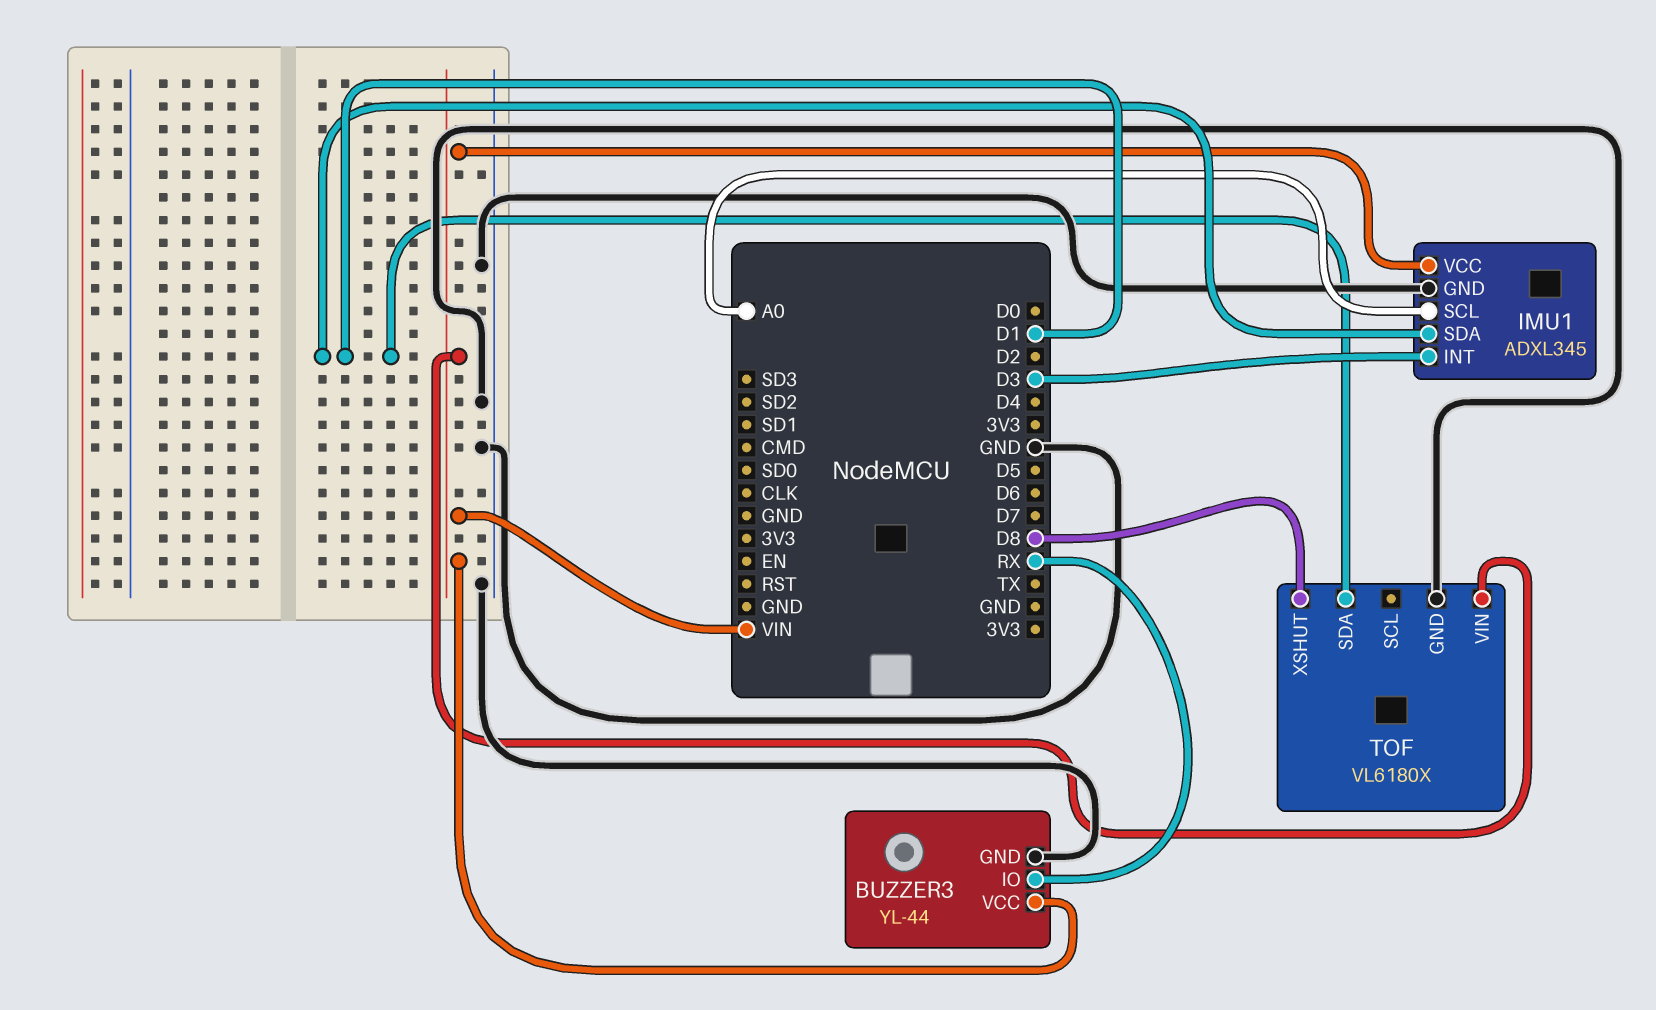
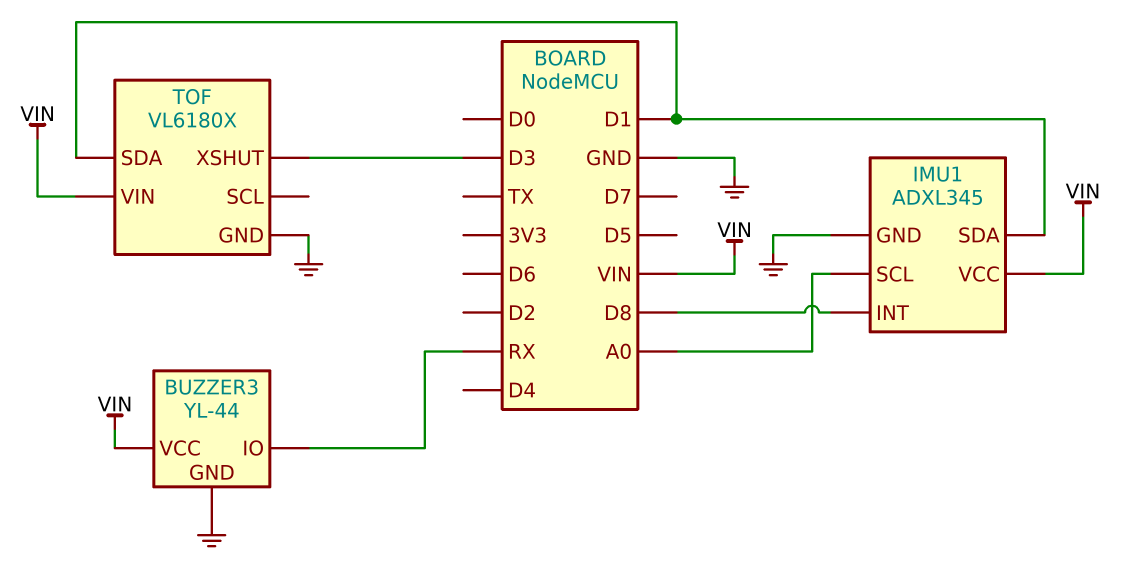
IMU1 pin INT: D3 -> D8
TOF pin XSHUT: D8 -> D3

